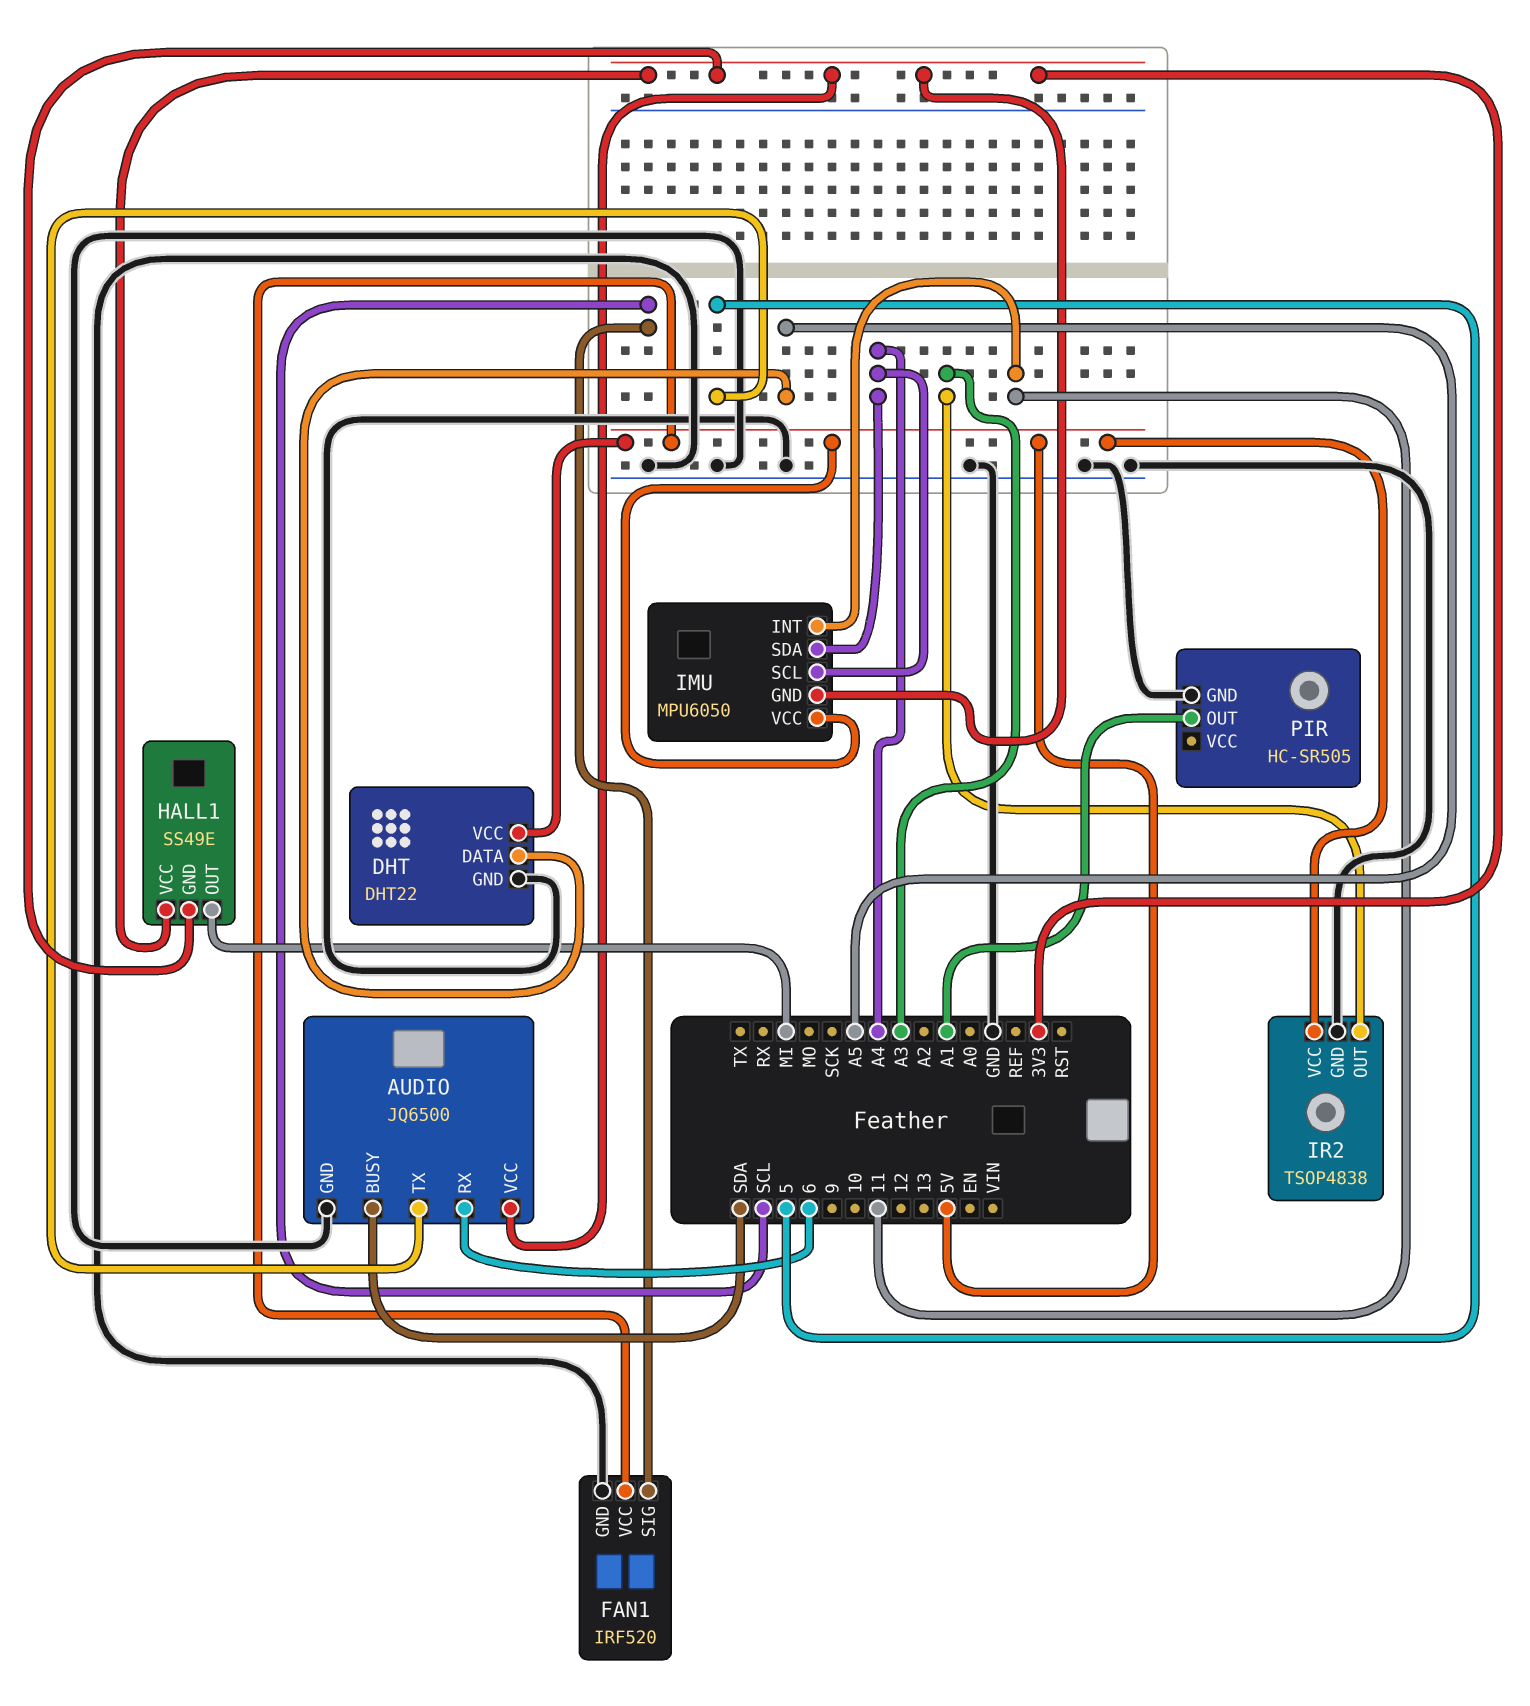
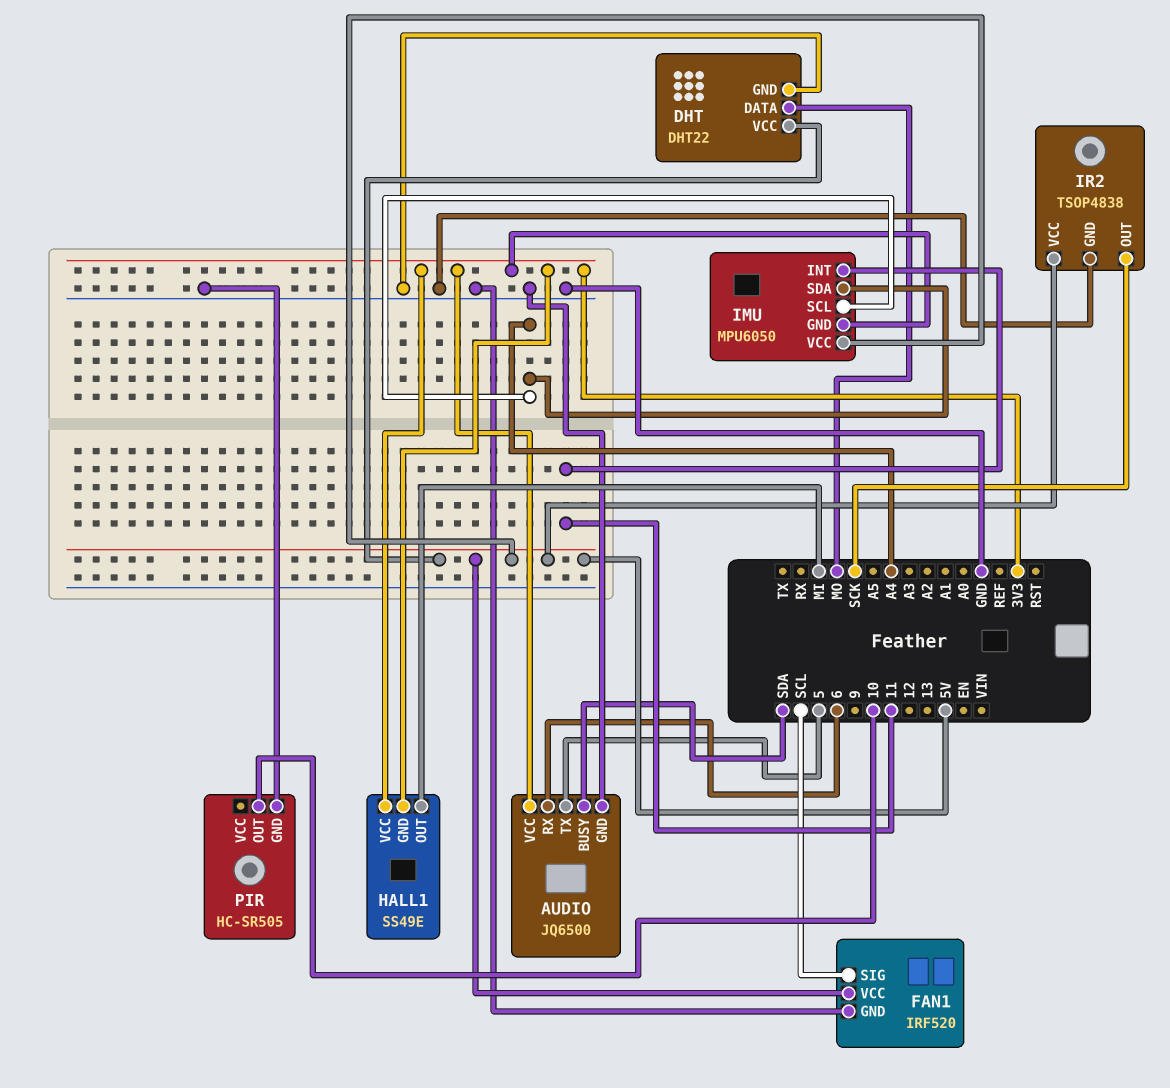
DHT pin DATA: A5 -> MO
IR2 pin OUT: A3 -> SCK
PIR pin OUT: A1 -> 10

